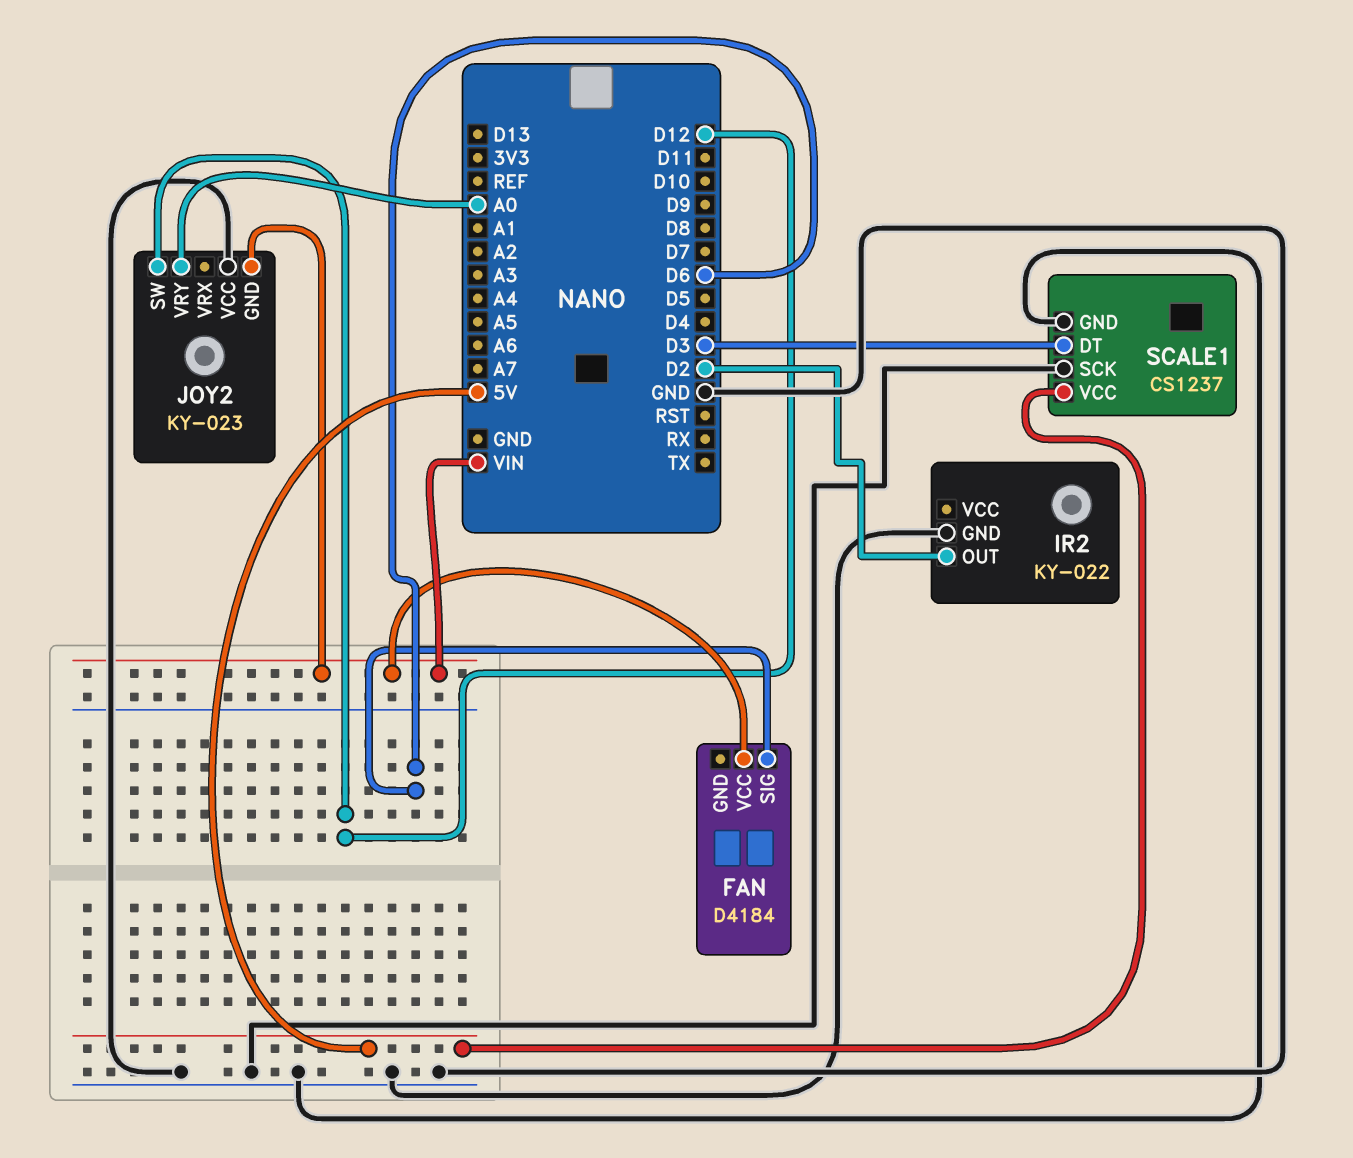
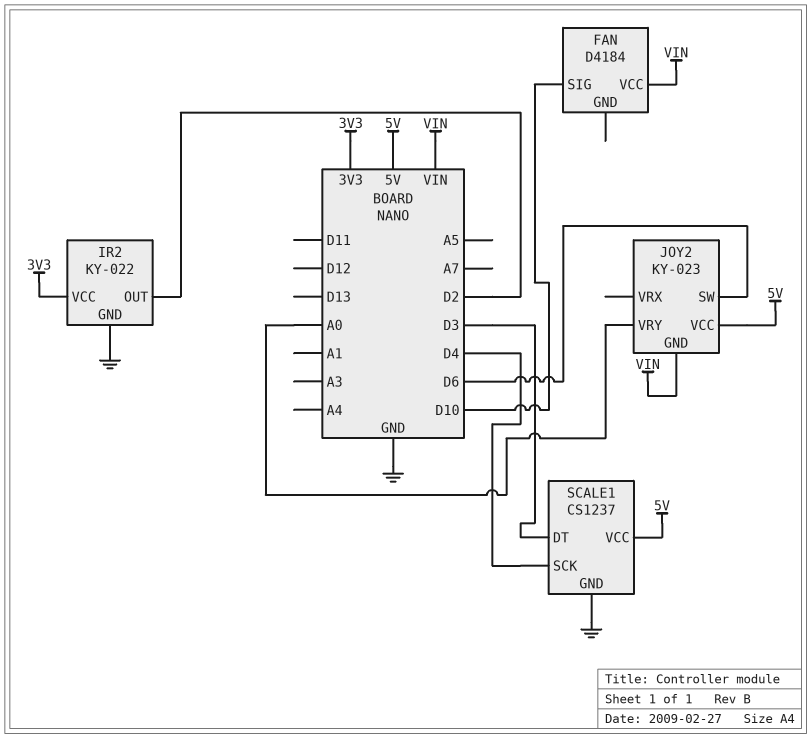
FAN pin SIG: D6 -> D10
IR2 pin VCC: none -> 3V3
JOY2 pin SW: D12 -> D6
JOY2 pin VCC: GND -> 5V
SCALE1 pin SCK: GND -> D4

